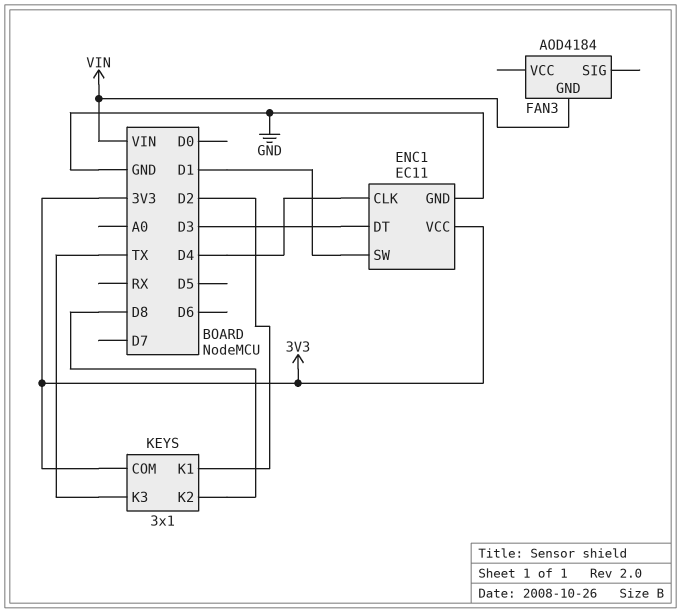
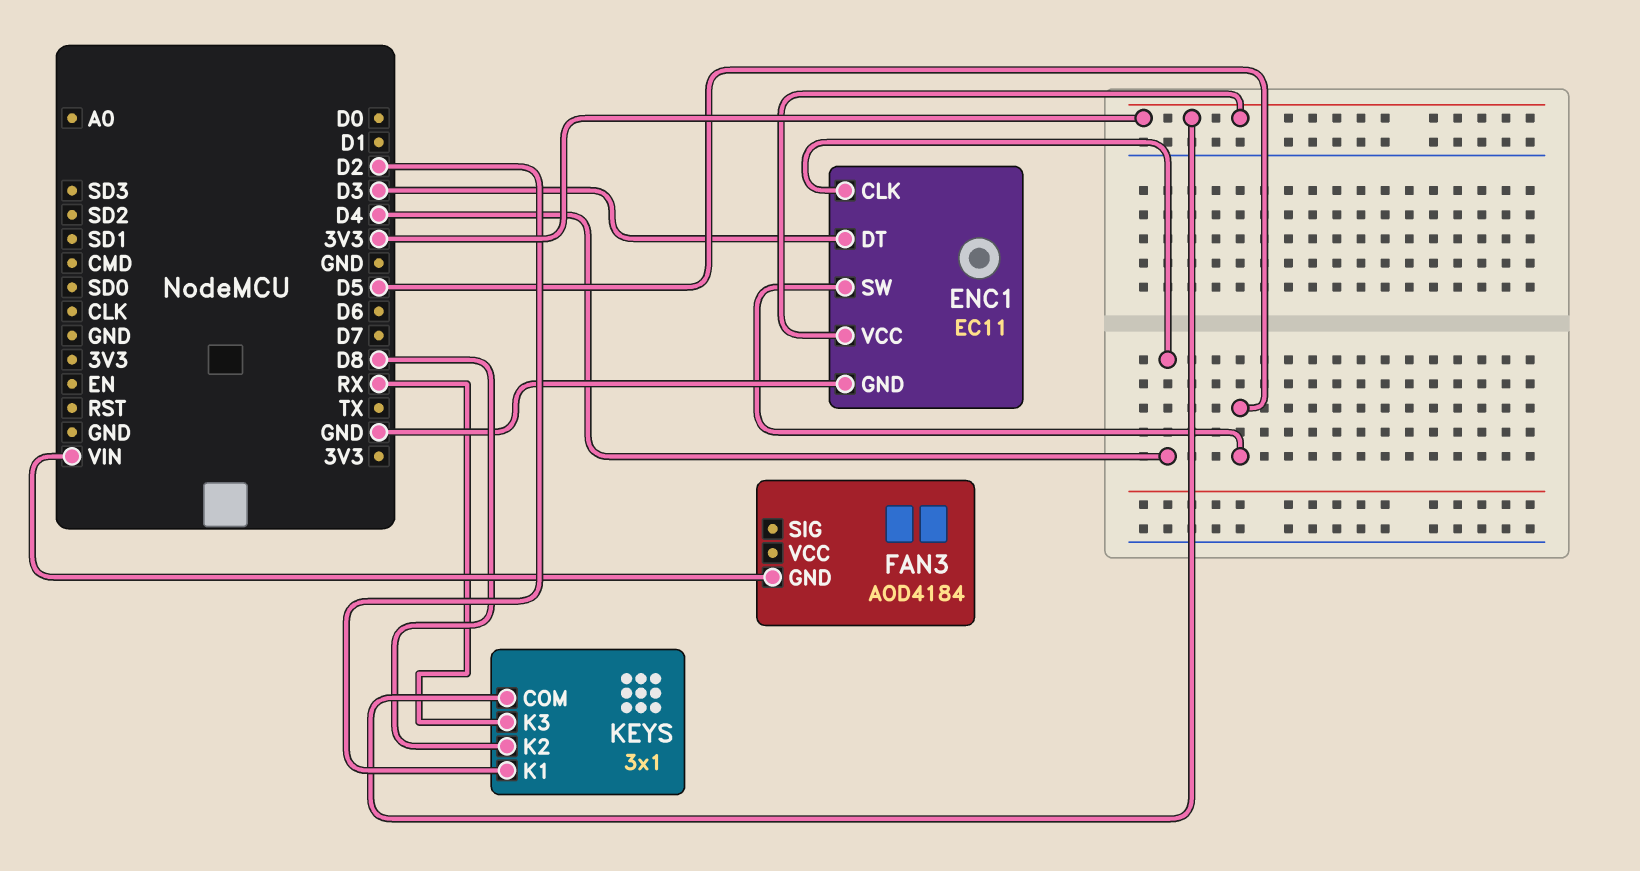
ENC1 pin SW: D1 -> D5
KEYS pin K3: TX -> RX

